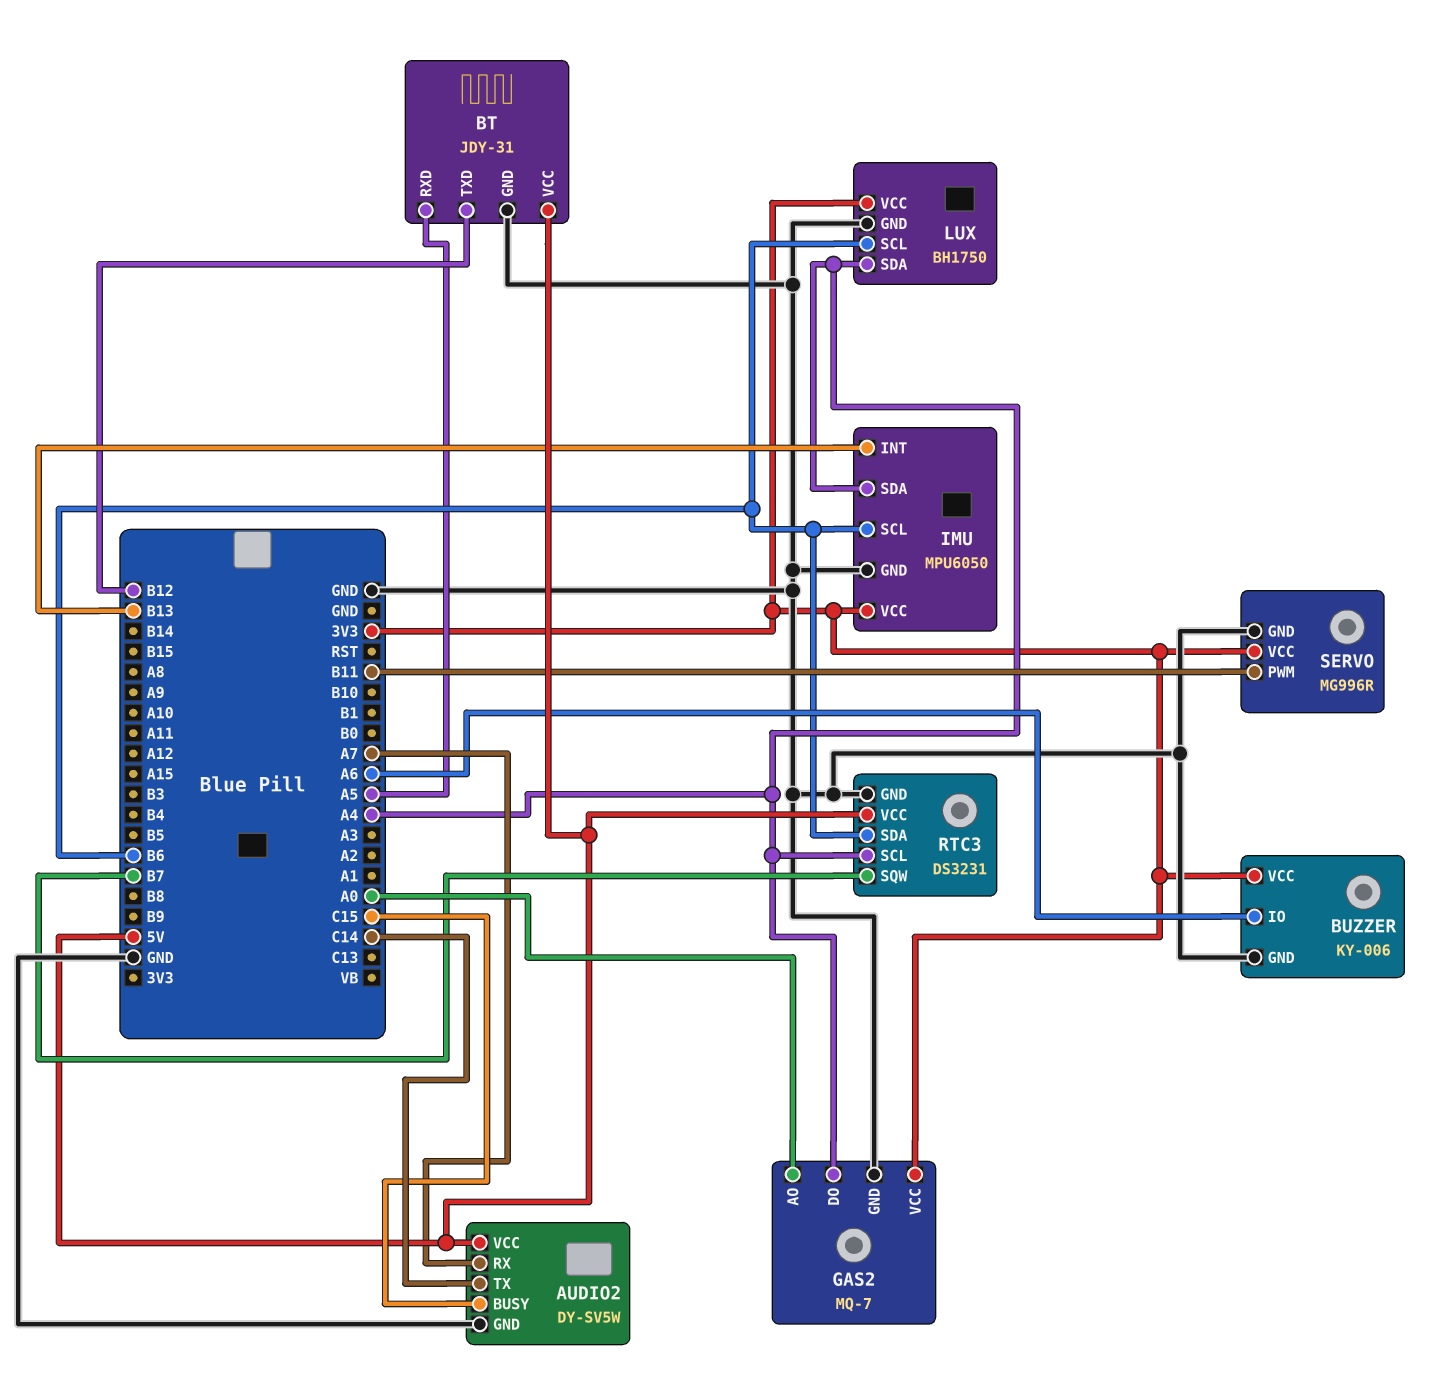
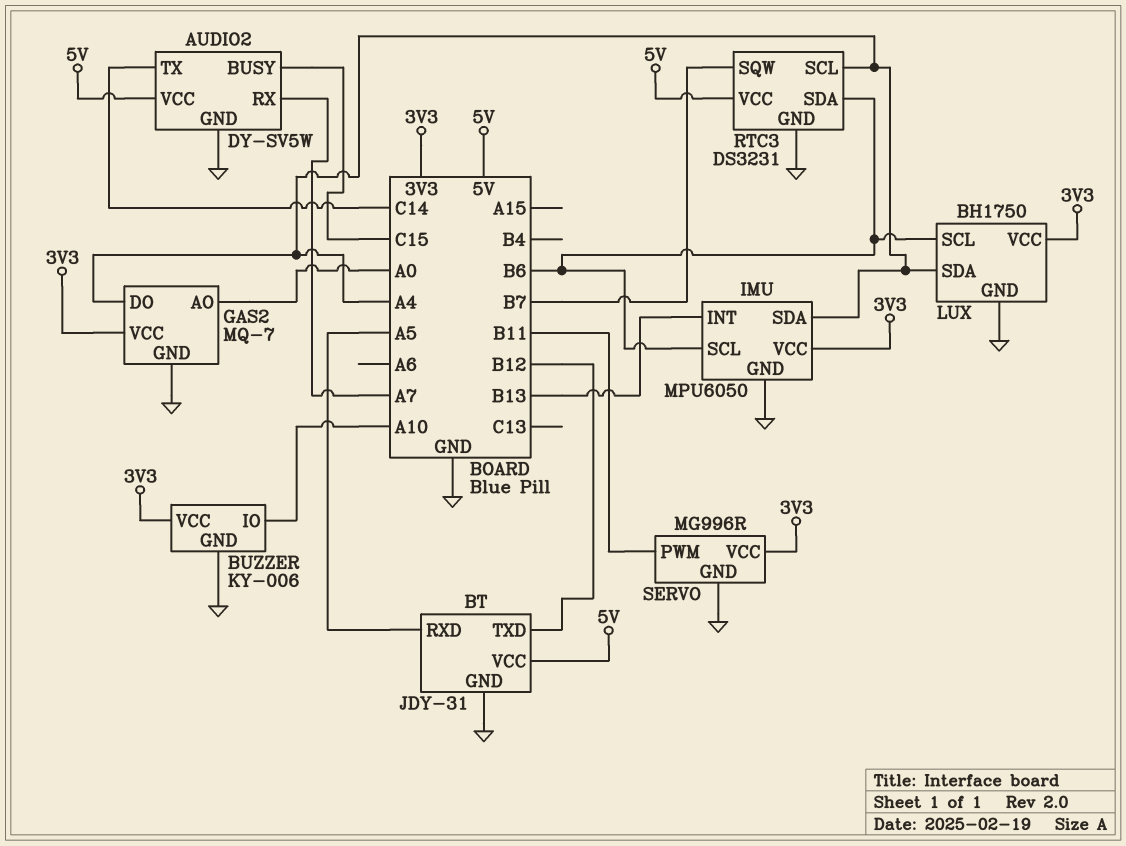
BUZZER pin IO: A6 -> A10

